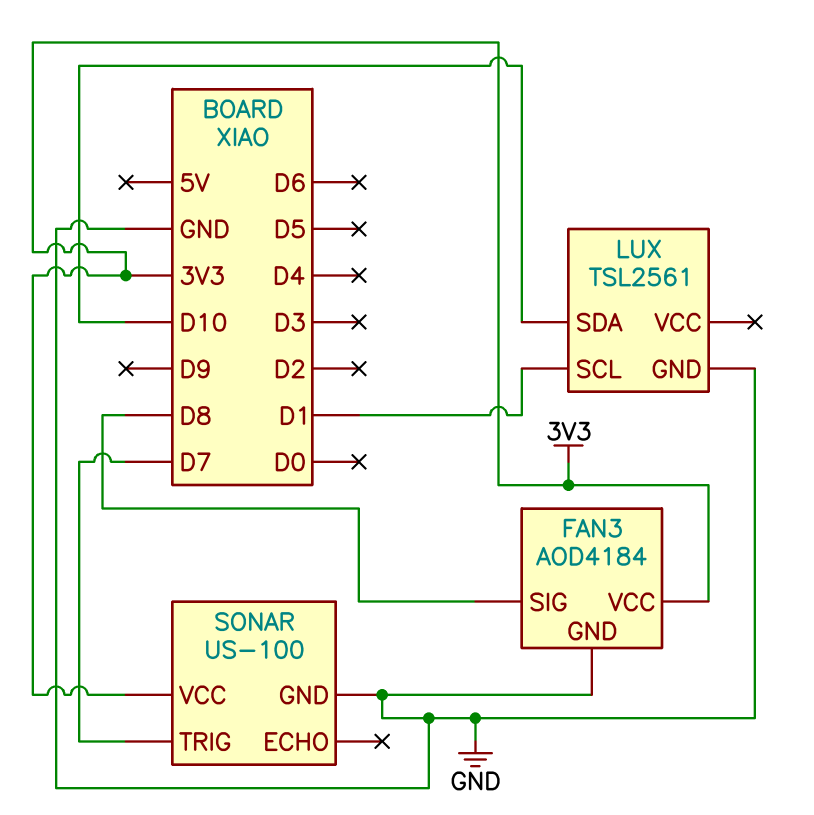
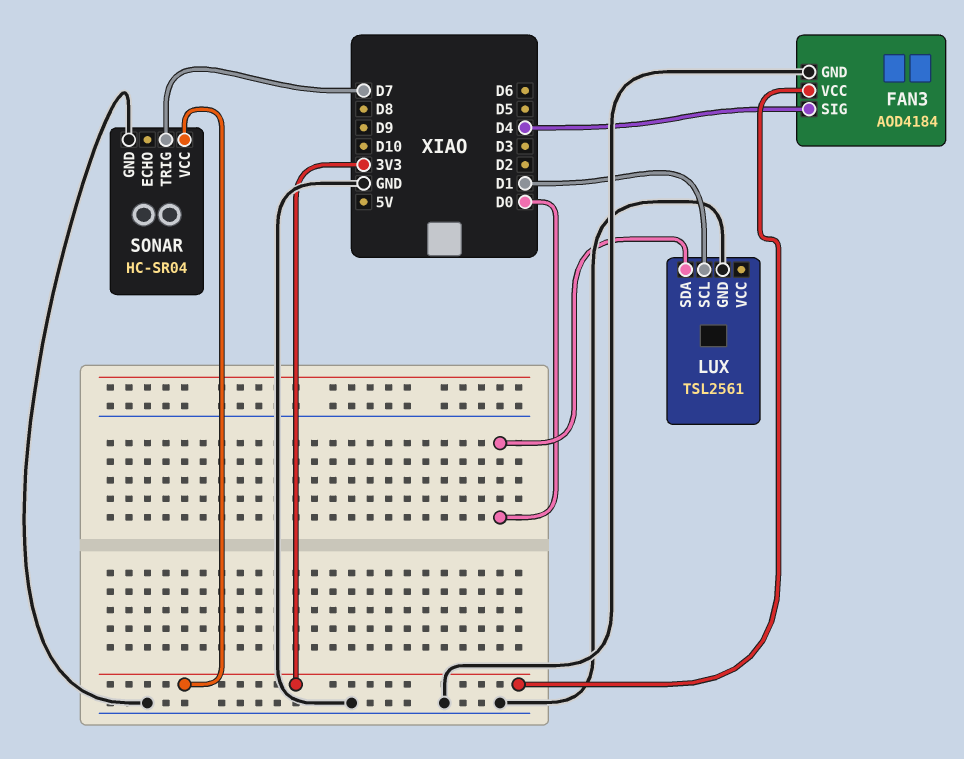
FAN3 pin SIG: D8 -> D4
LUX pin SDA: D10 -> D0
SONAR: US-100 -> HC-SR04

